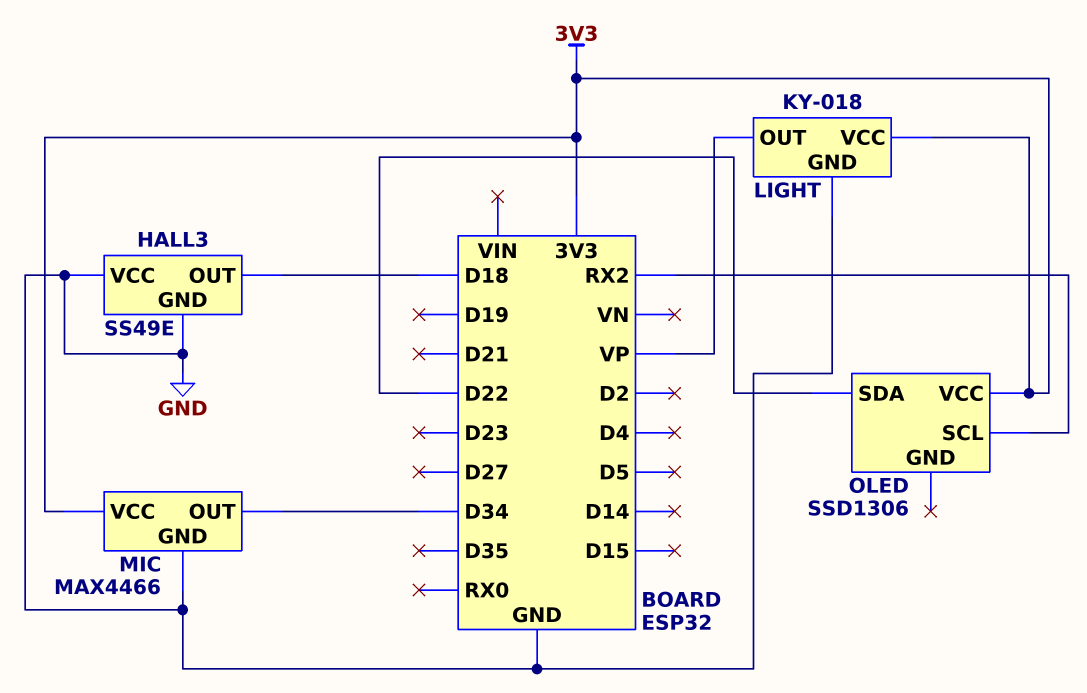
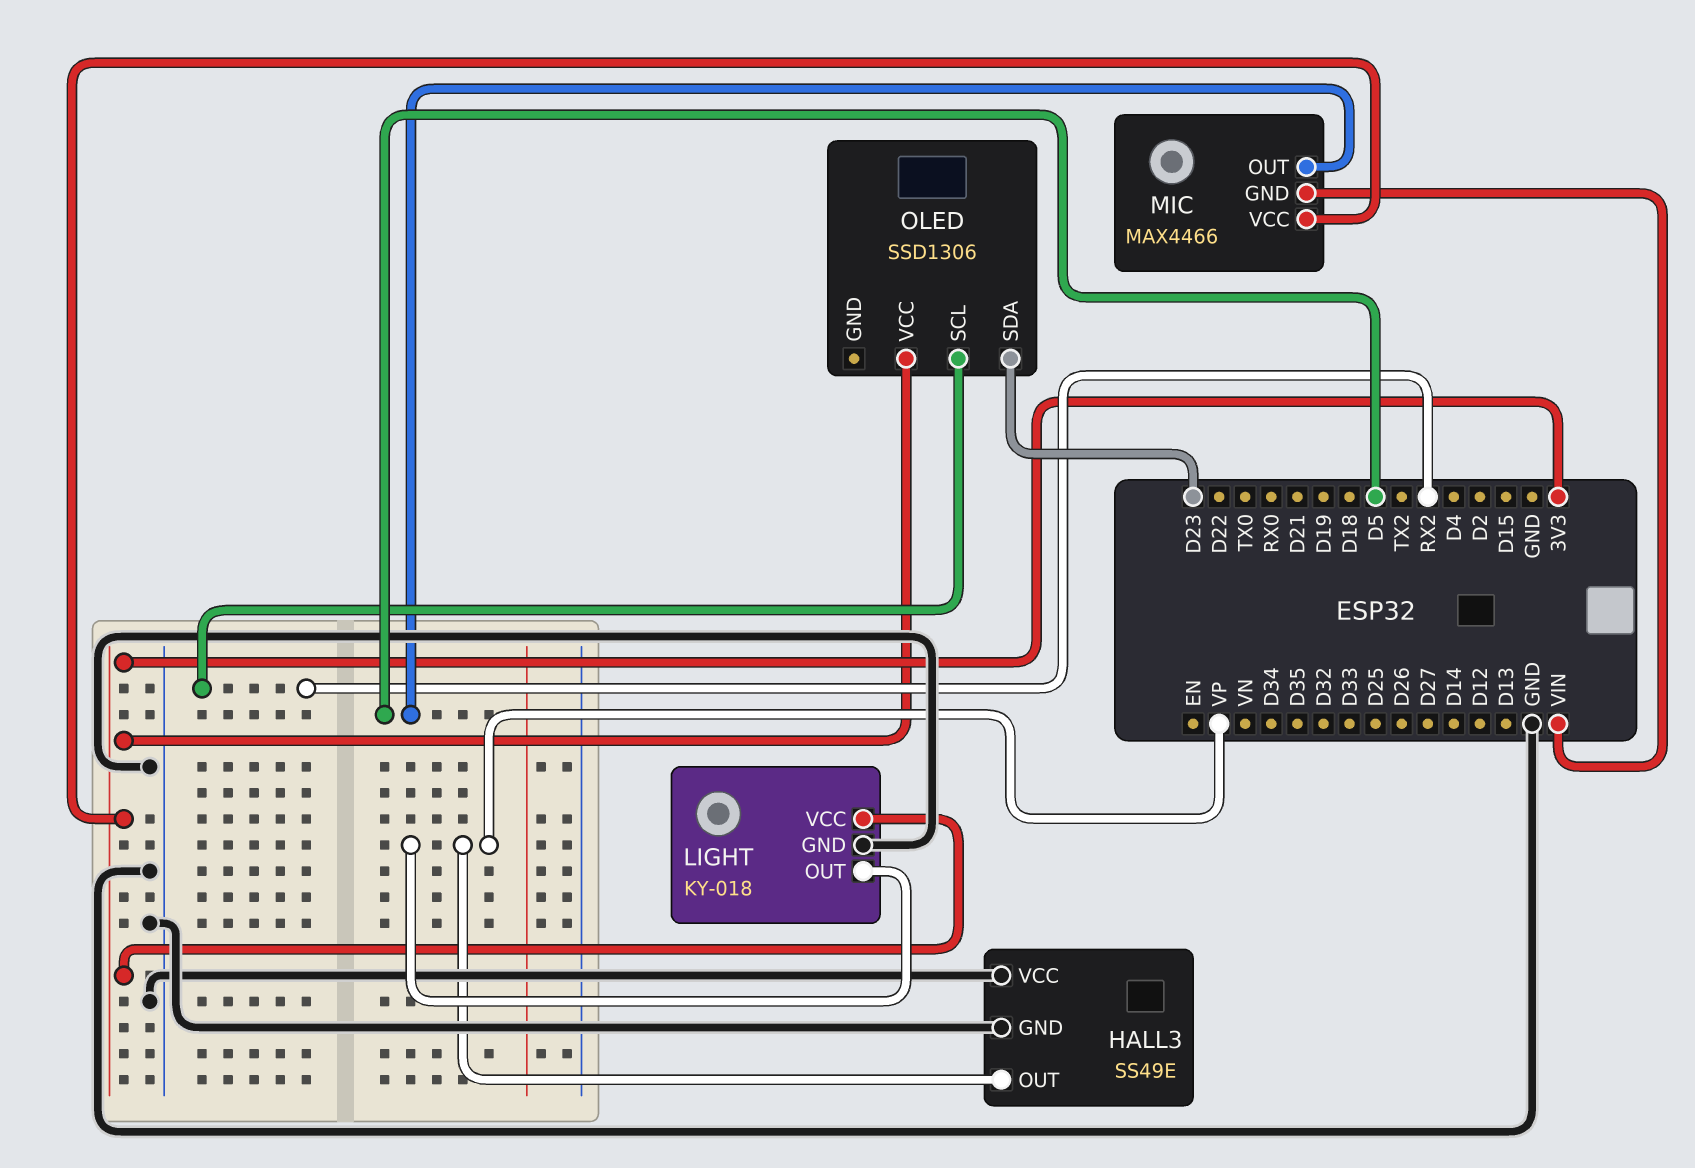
HALL3 pin OUT: D18 -> VP
MIC pin GND: GND -> VIN
MIC pin OUT: D34 -> D5
OLED pin SDA: D22 -> D23

